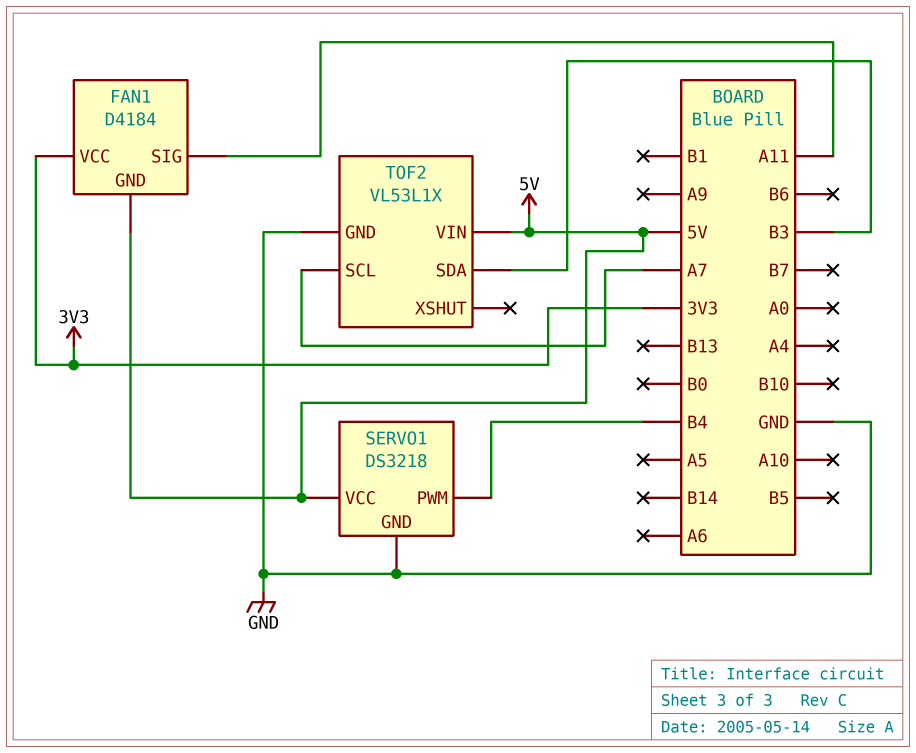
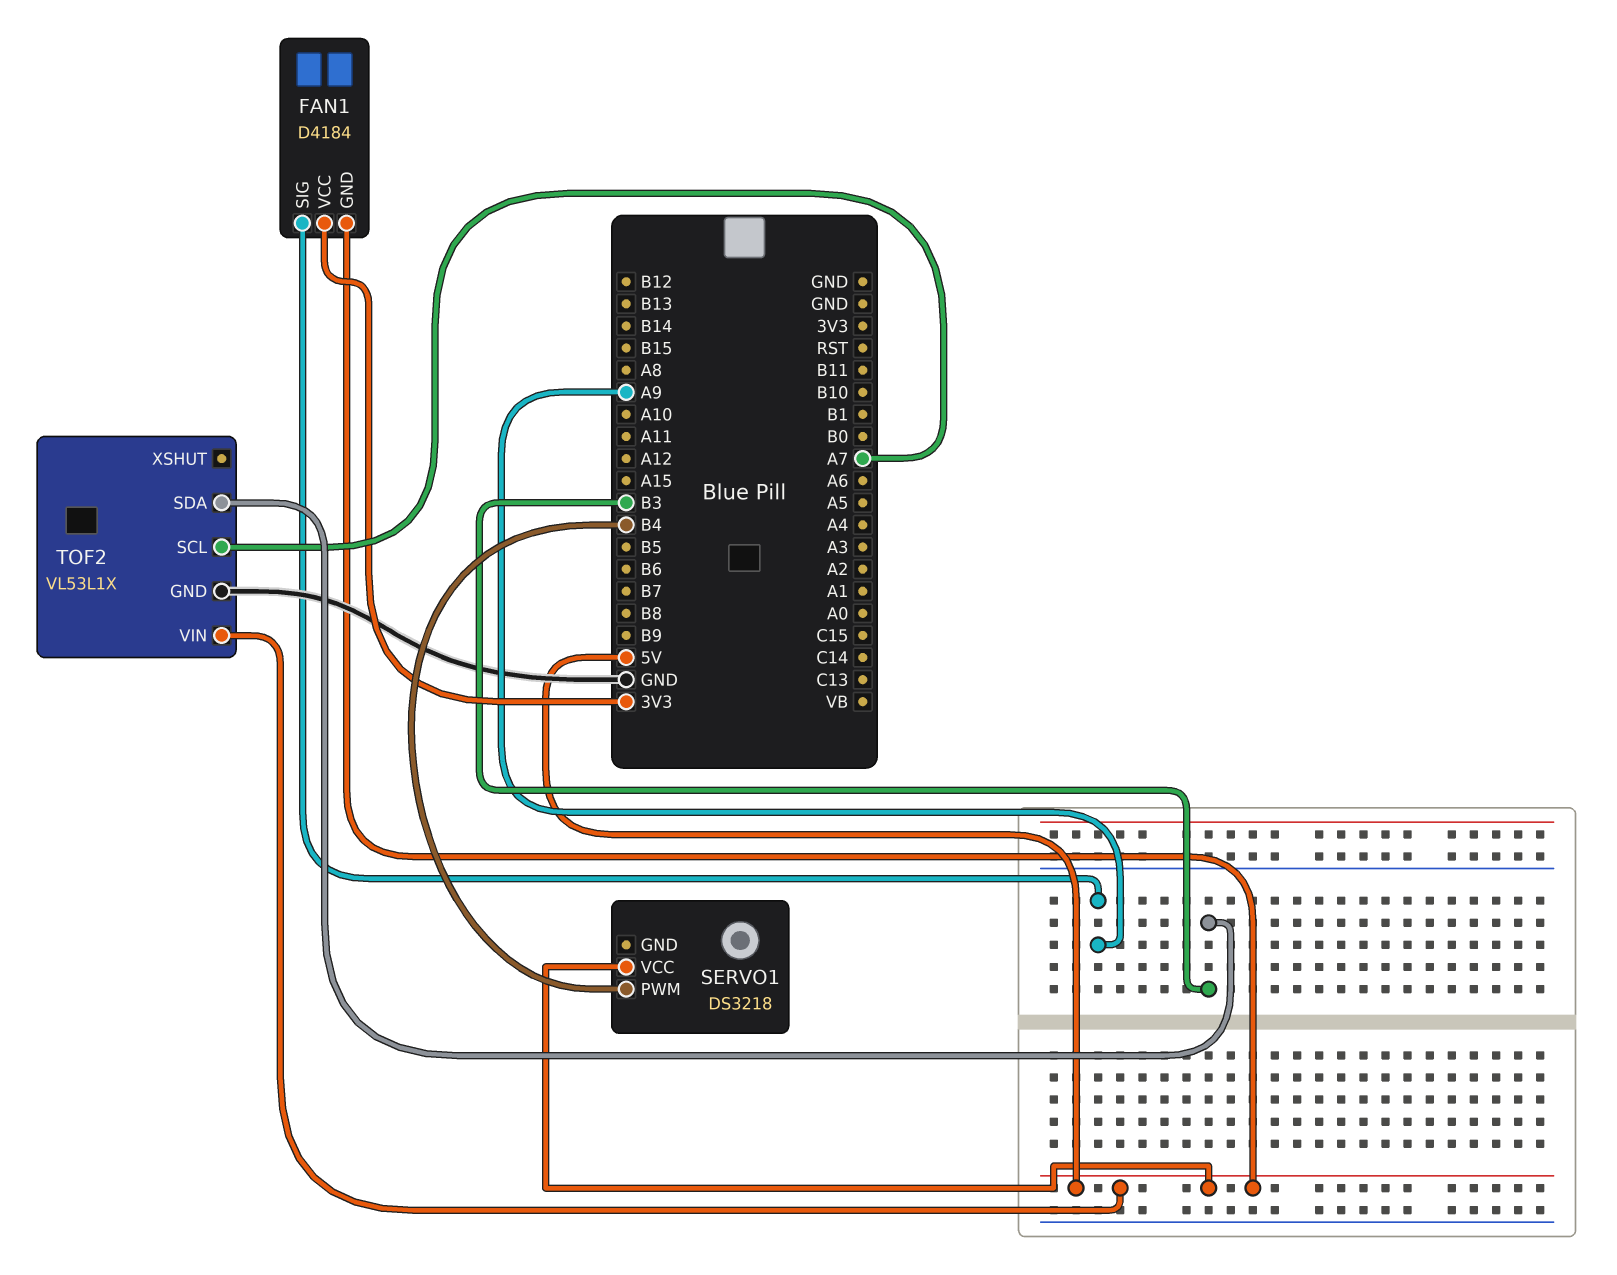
FAN1 pin SIG: A11 -> A9
SERVO1 pin GND: GND -> none

